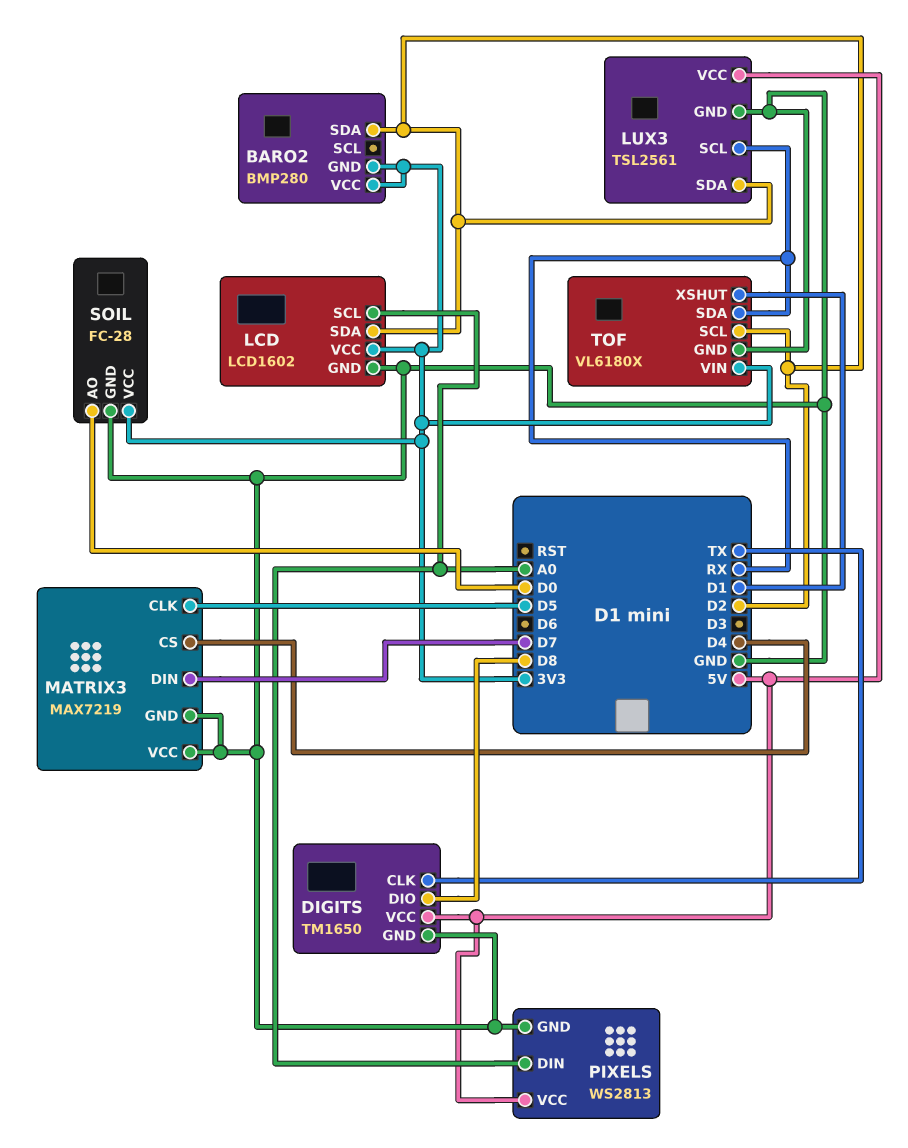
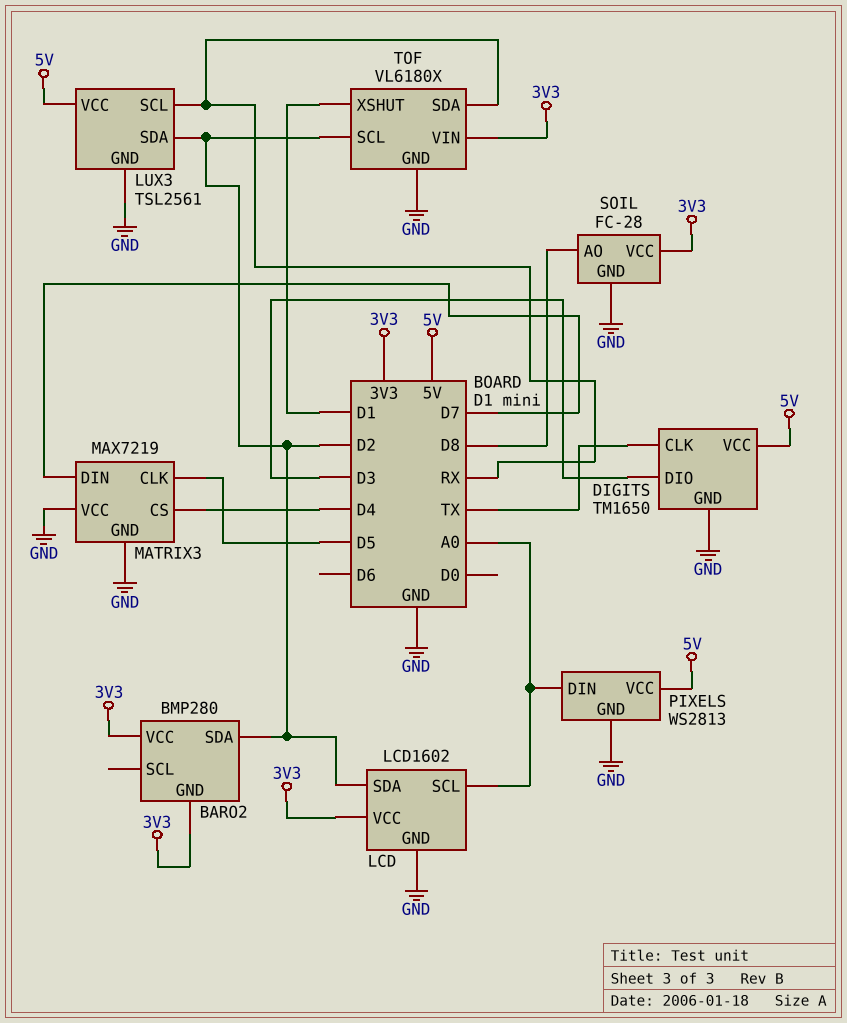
DIGITS pin DIO: D8 -> D3
SOIL pin AO: D0 -> D8

